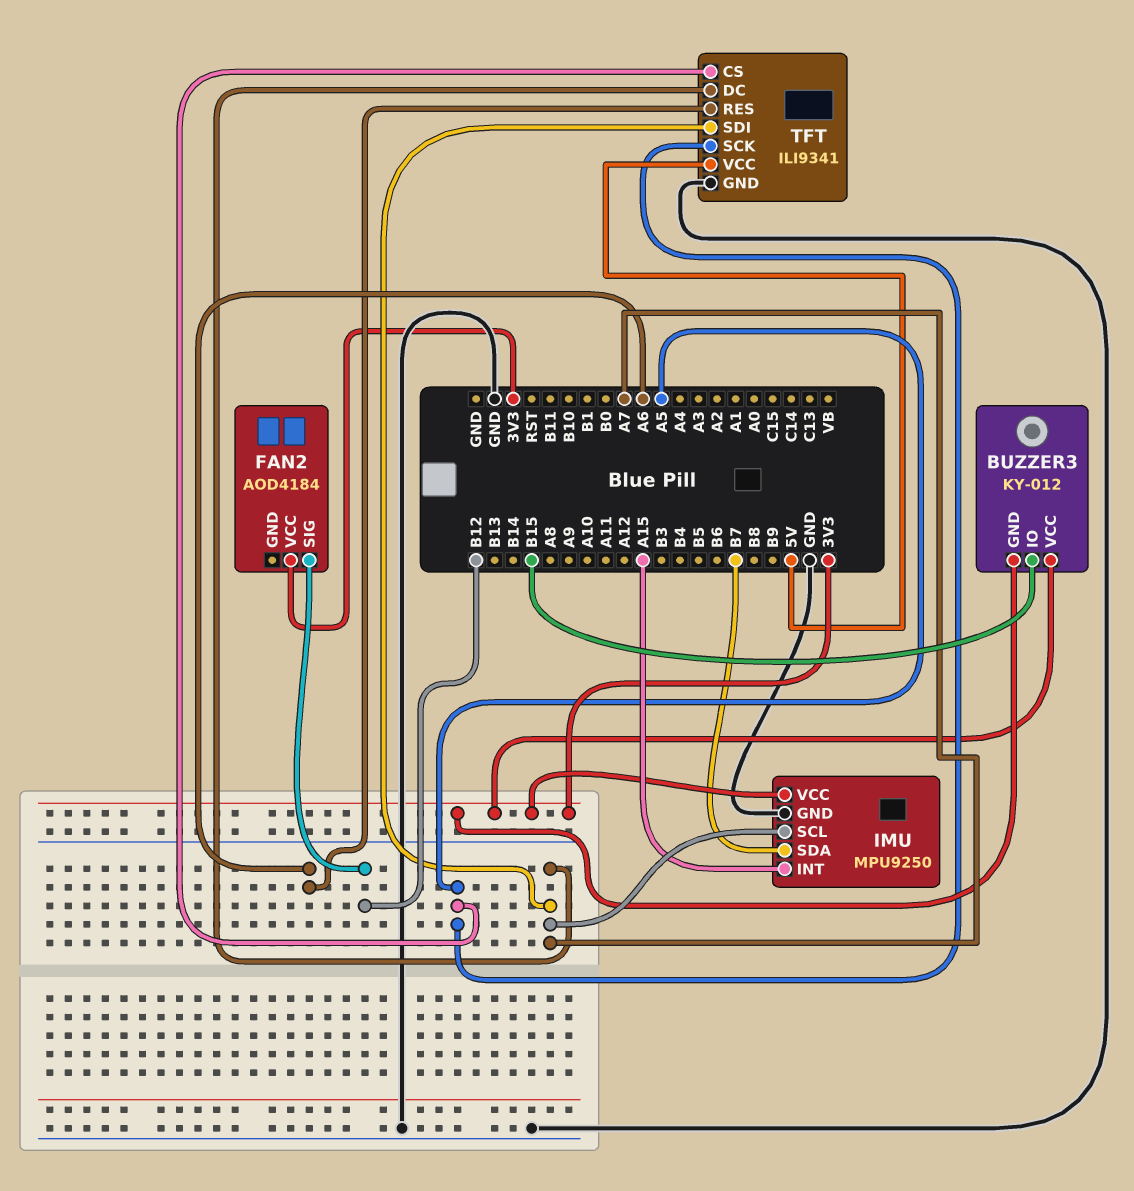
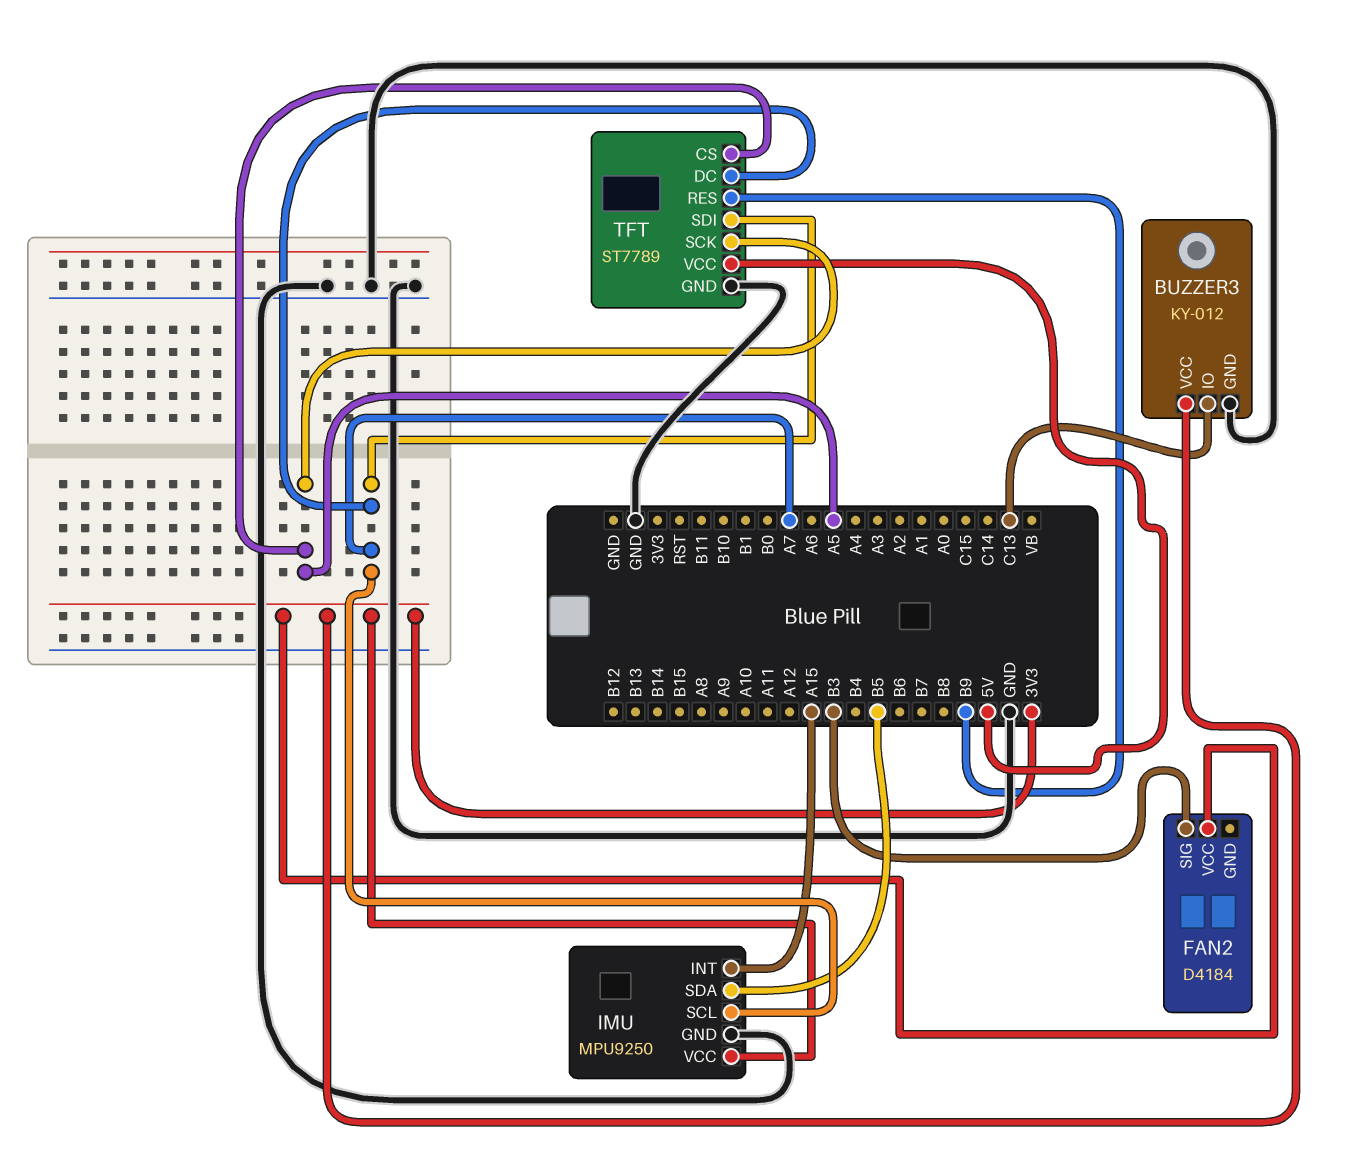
BUZZER3 pin GND: 3V3 -> GND
BUZZER3 pin IO: B15 -> C13
FAN2: AOD4184 -> D4184
FAN2 pin SIG: B12 -> B3
IMU pin SDA: B7 -> B5
TFT: ILI9341 -> ST7789
TFT pin RES: A6 -> B9

